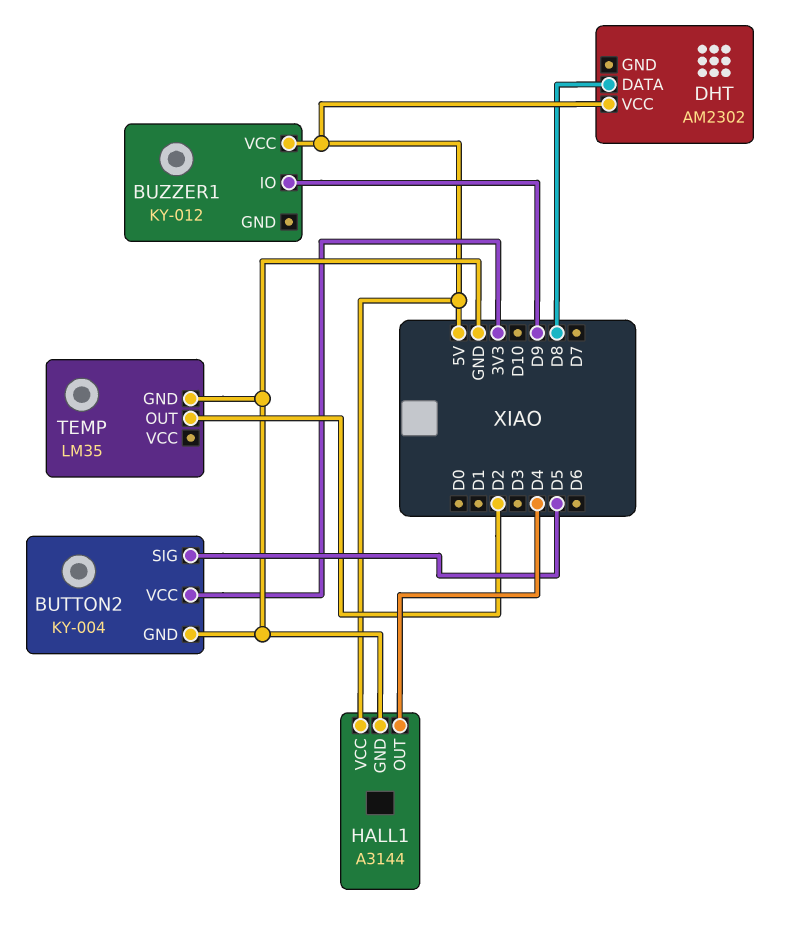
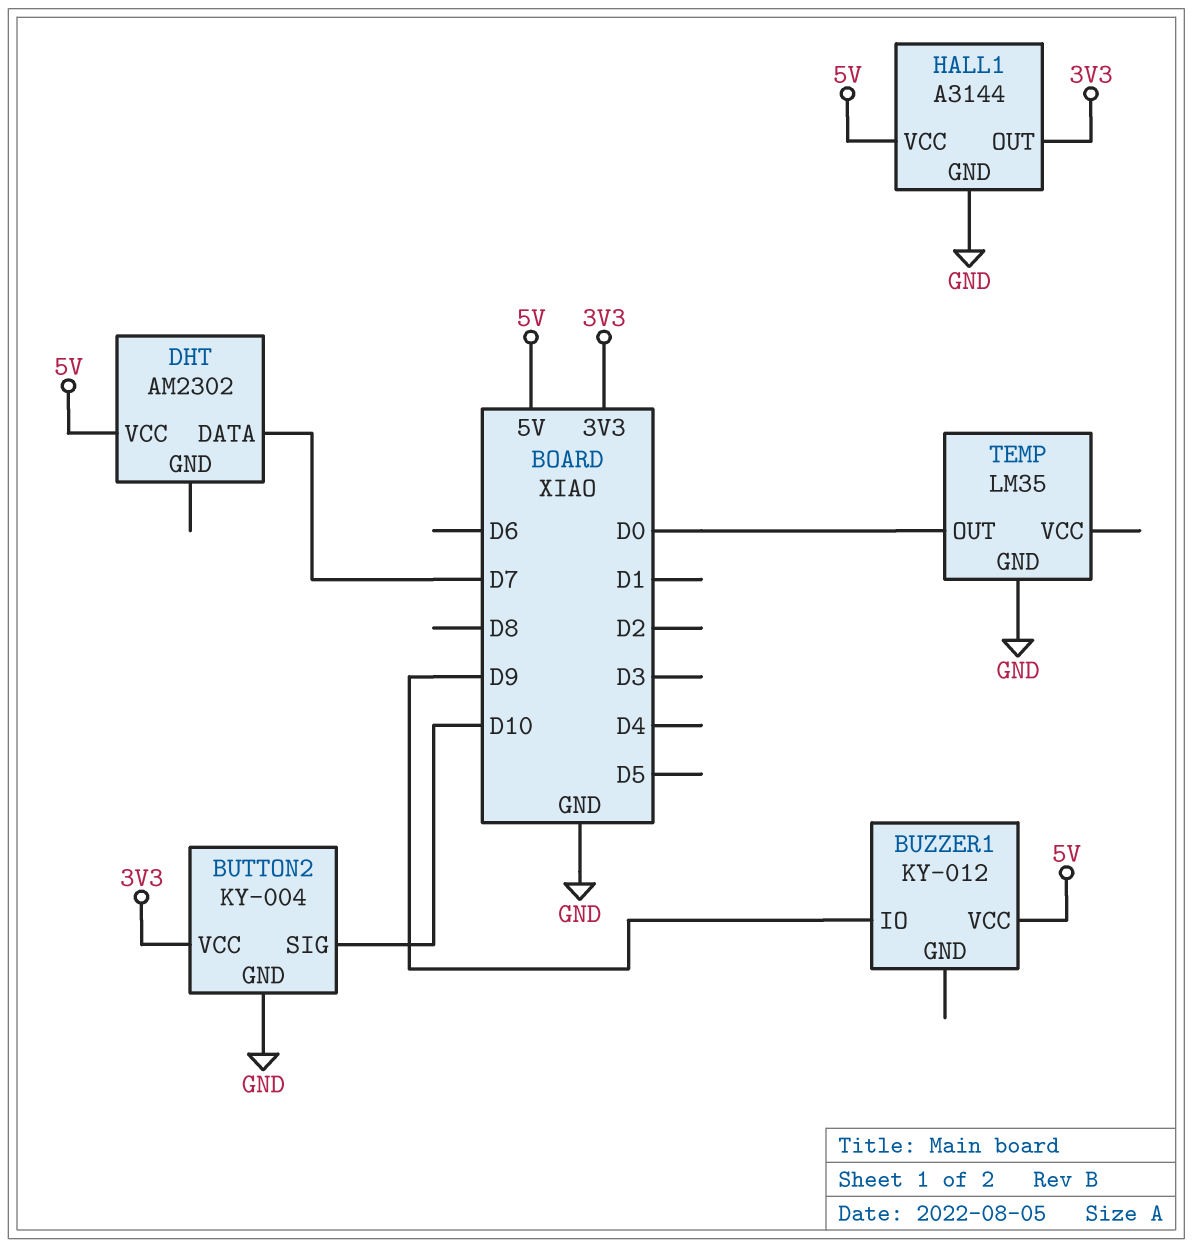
BUTTON2 pin SIG: D5 -> D10
DHT pin DATA: D8 -> D7
HALL1 pin OUT: D4 -> 3V3
TEMP pin OUT: D2 -> D0

